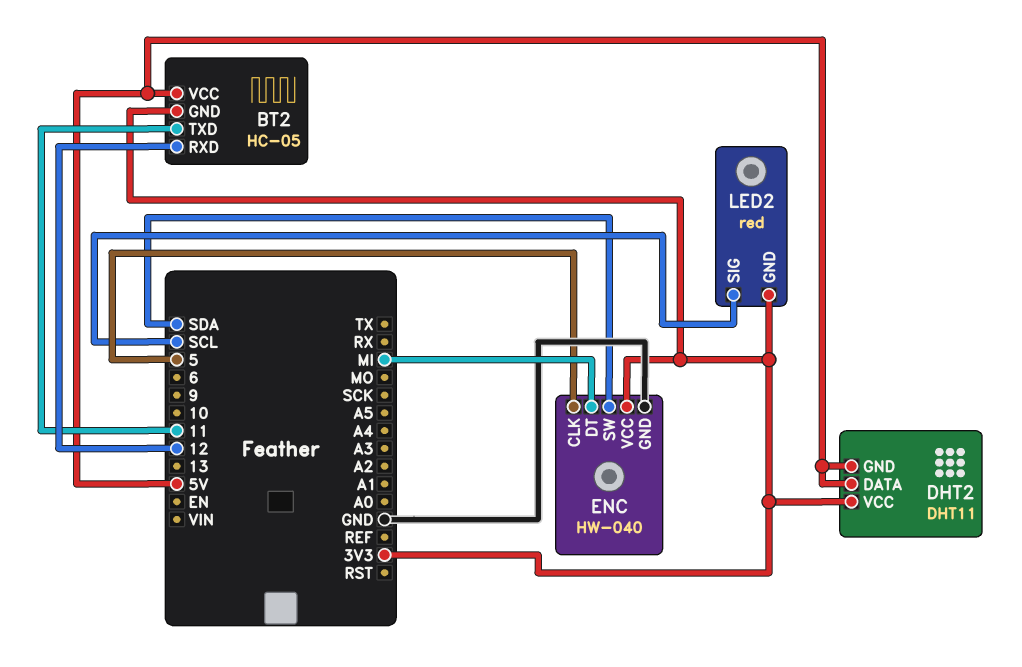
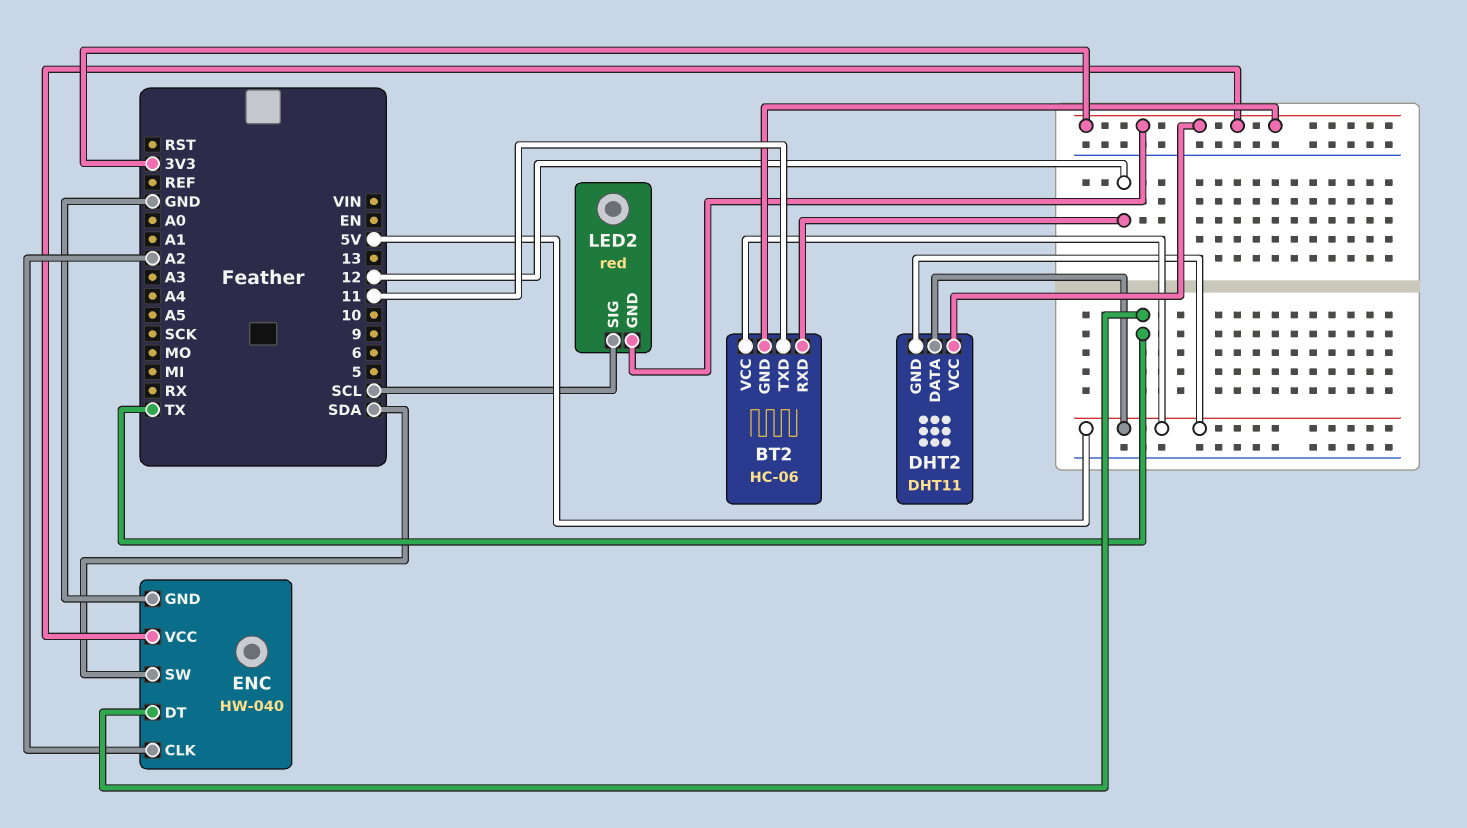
BT2: HC-05 -> HC-06
ENC pin CLK: 5 -> A2
ENC pin DT: MI -> TX

